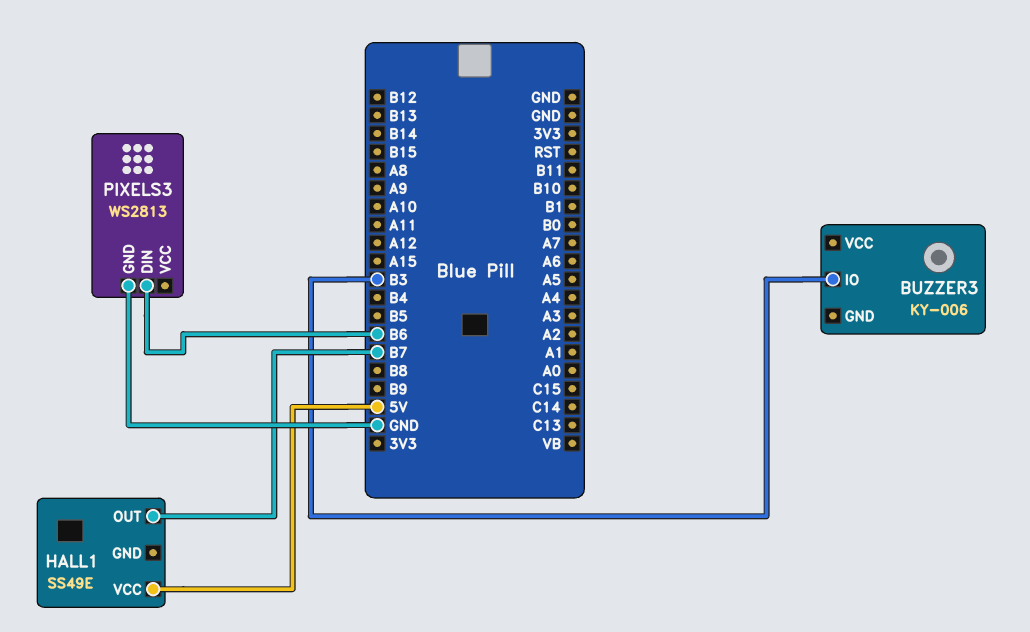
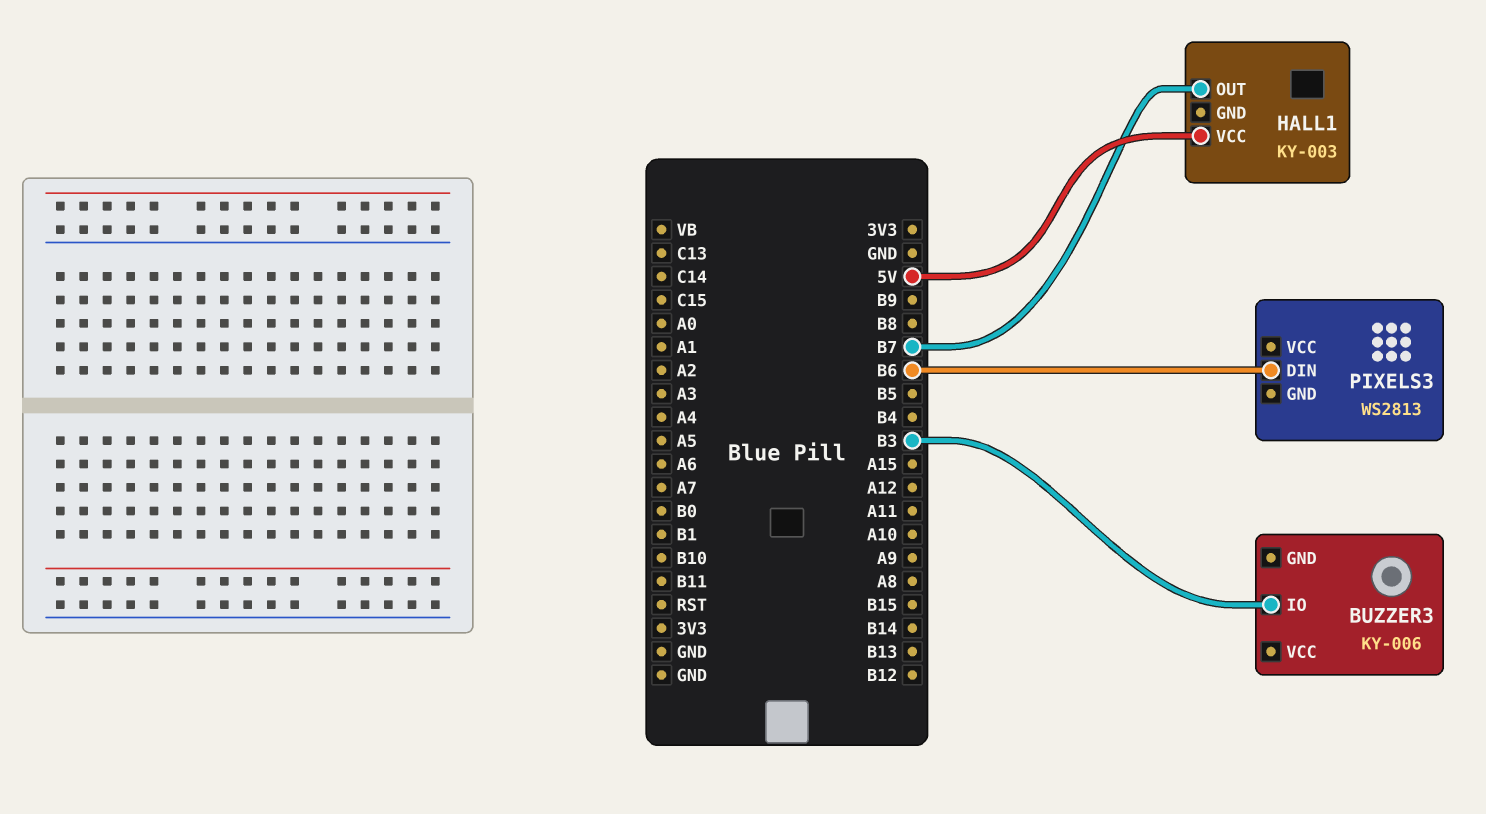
HALL1: SS49E -> KY-003
PIXELS3 pin GND: GND -> none

